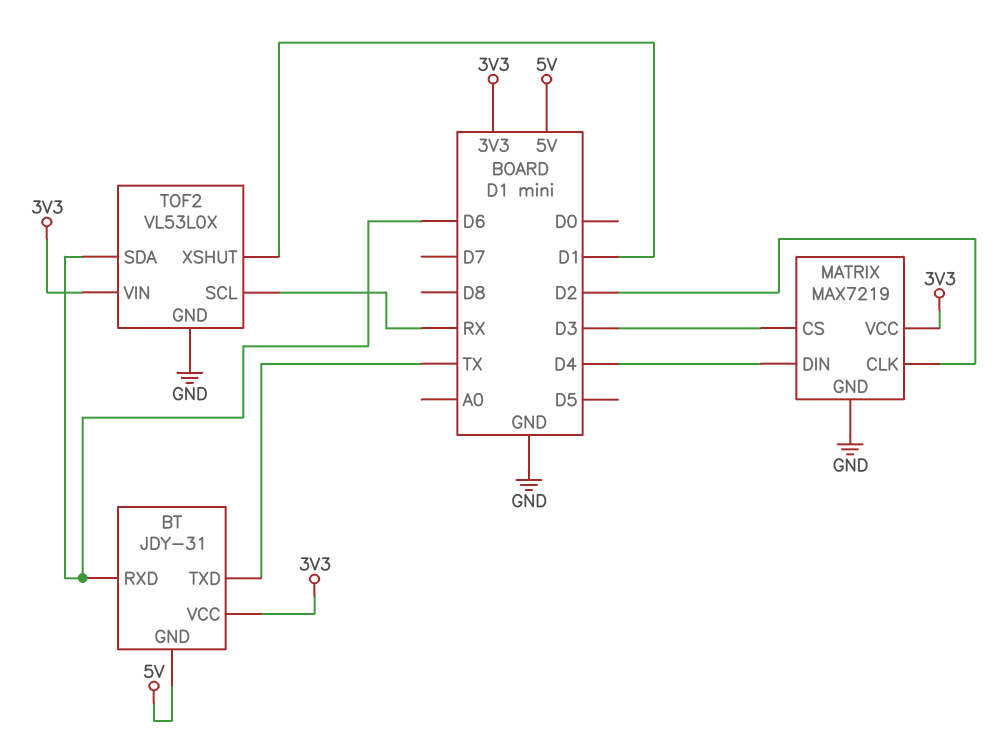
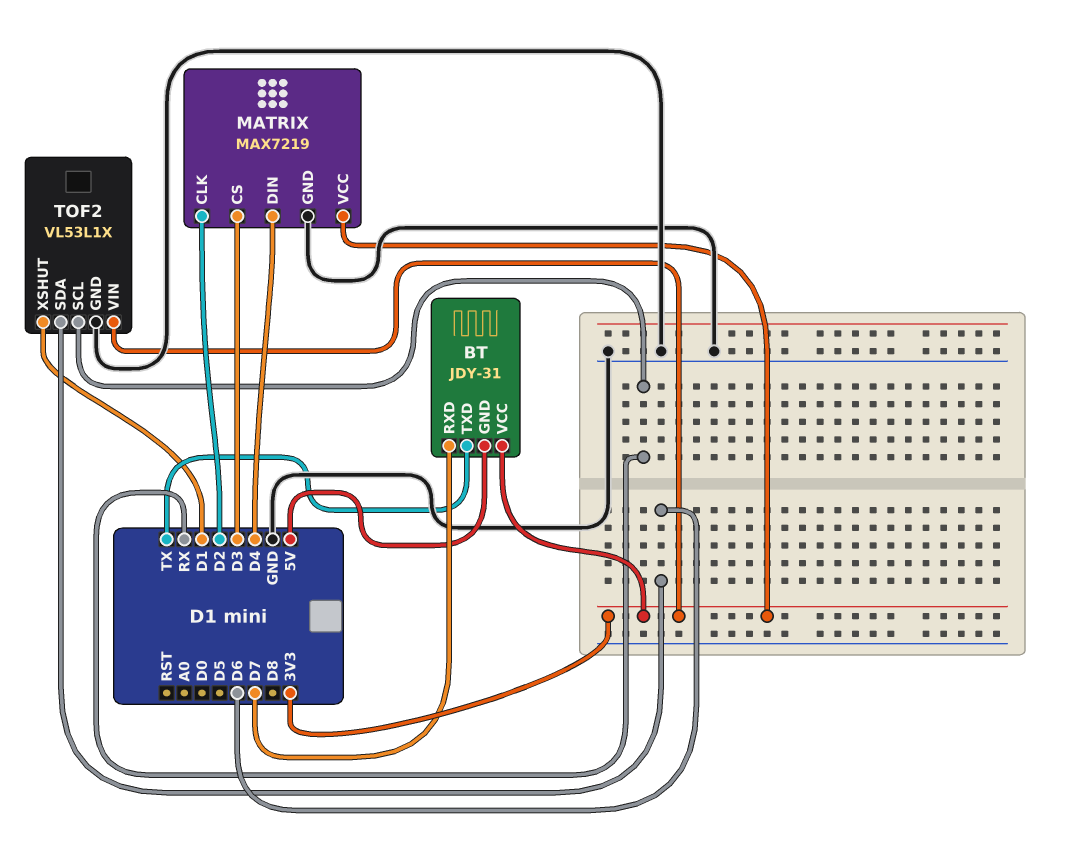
BT pin RXD: D6 -> D7
TOF2: VL53L0X -> VL53L1X

